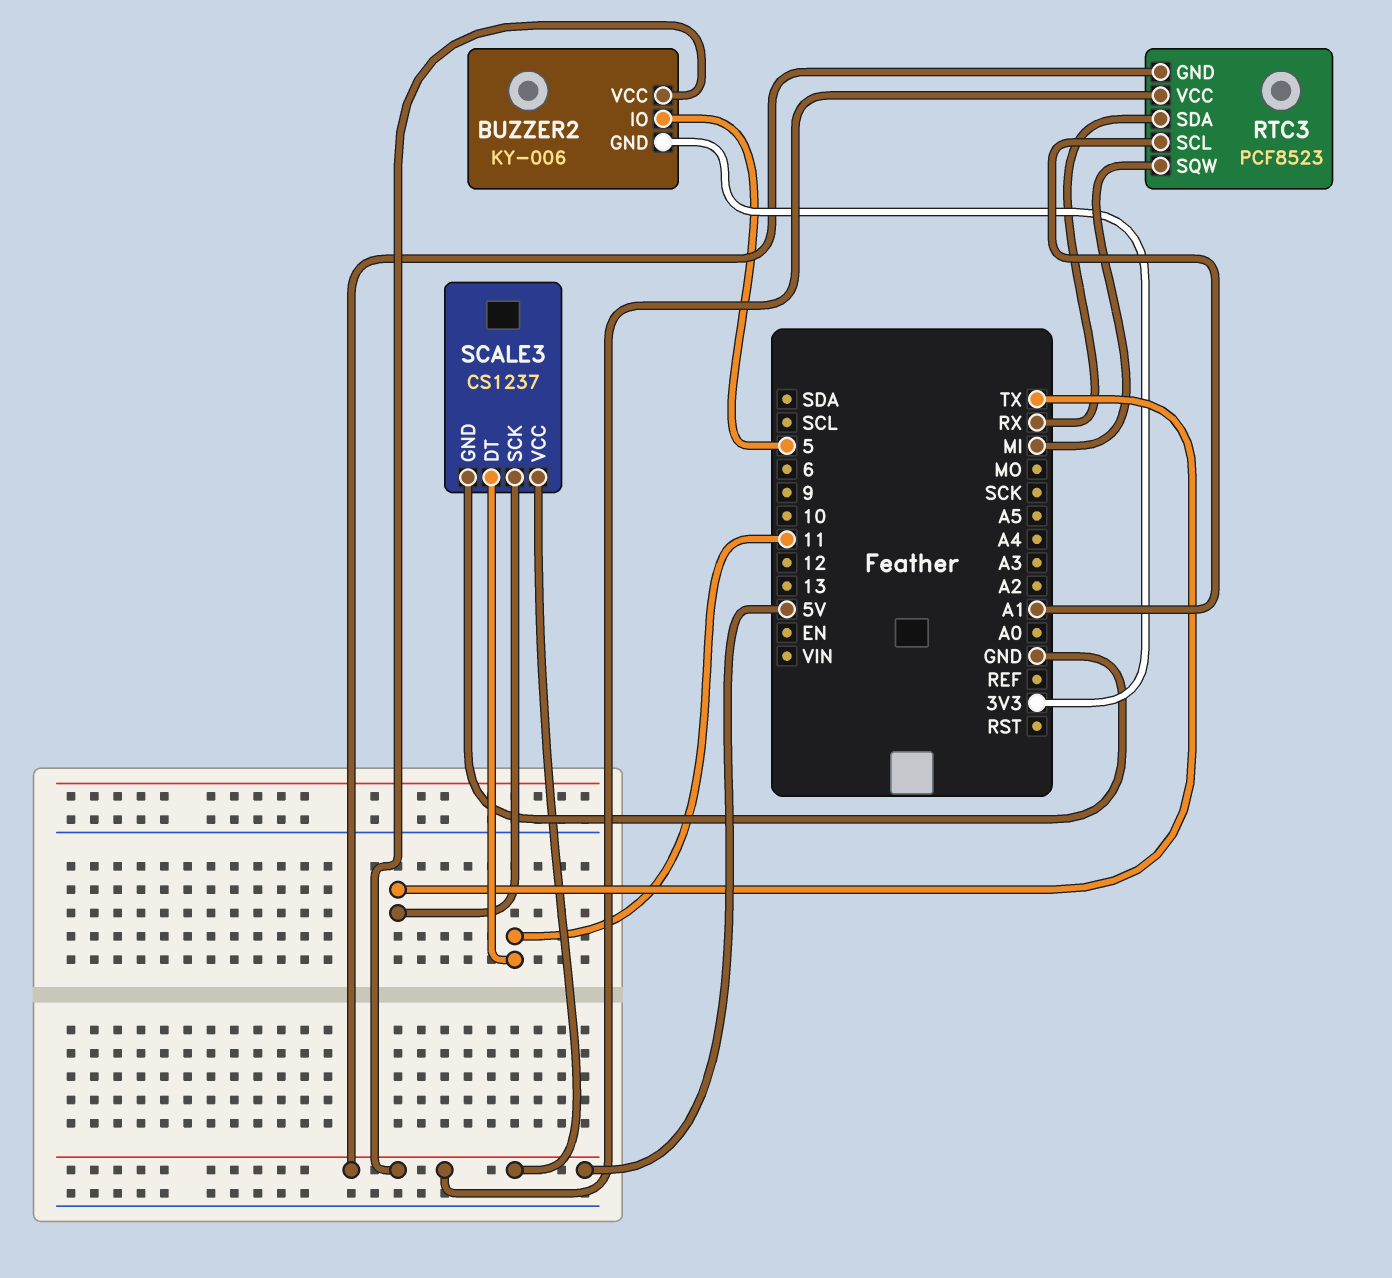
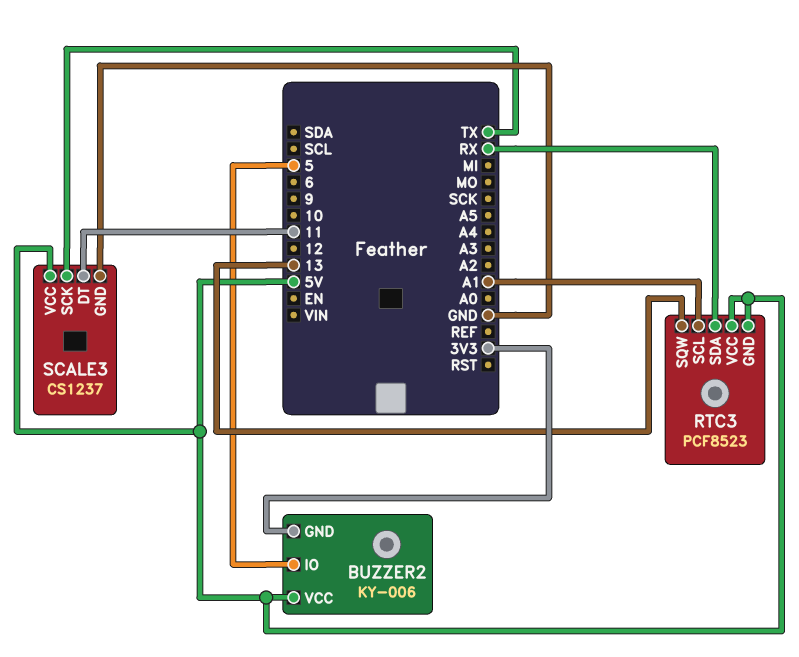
RTC3 pin SQW: MI -> 13

